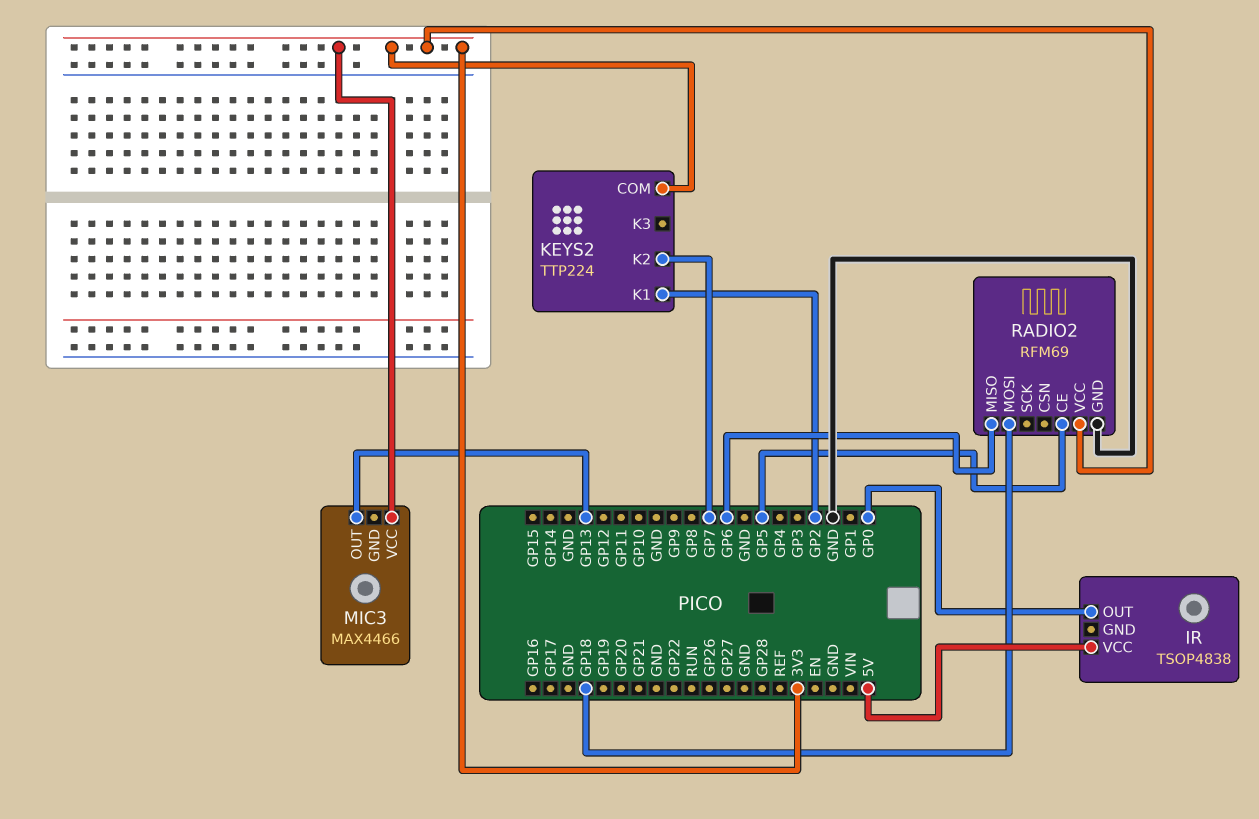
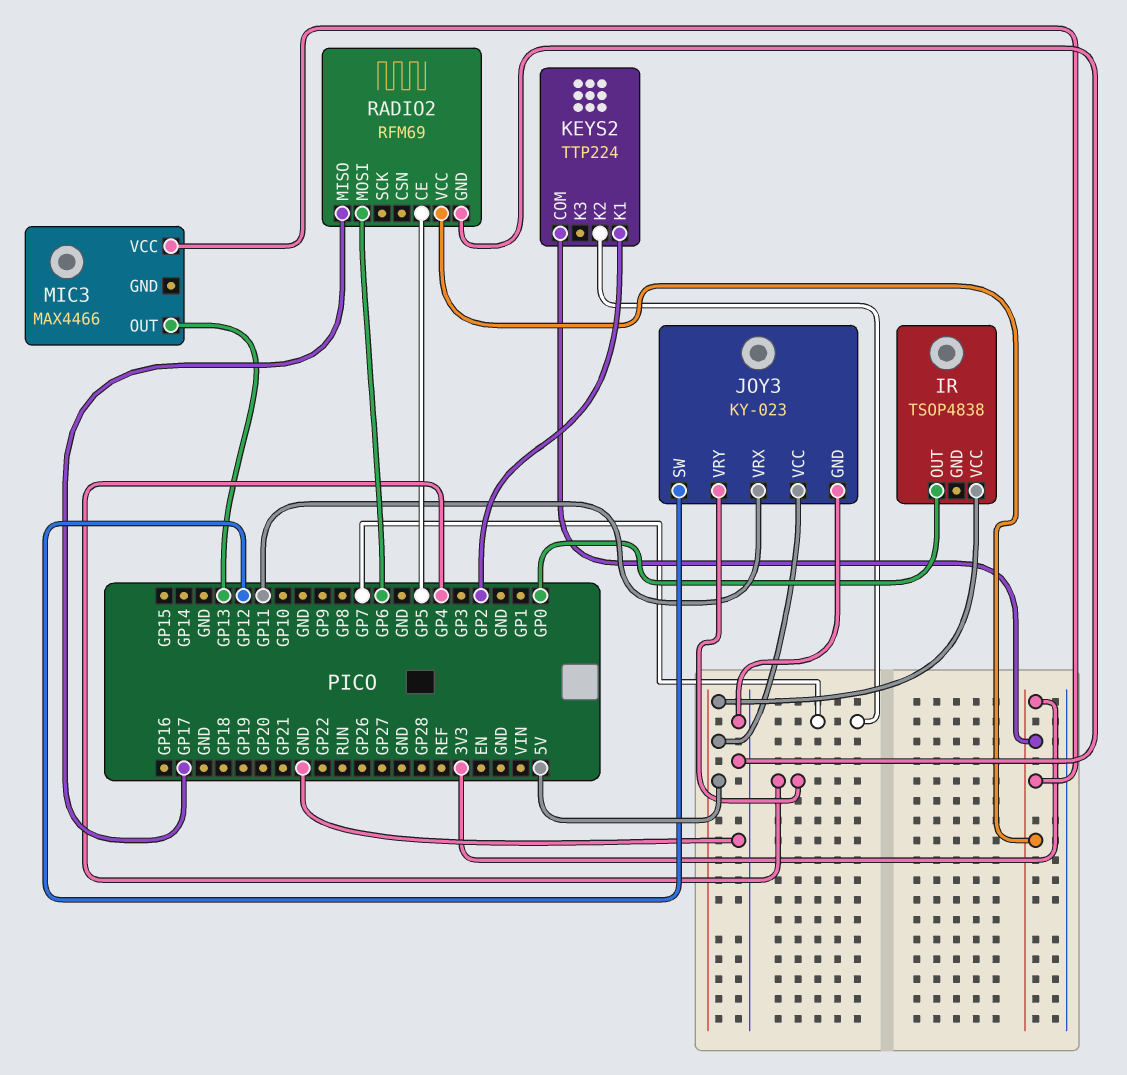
JOY3: none -> KY-023
JOY3 pin GND: none -> GND
JOY3 pin SW: none -> GP12
JOY3 pin VCC: none -> 5V
JOY3 pin VRX: none -> GP11
JOY3 pin VRY: none -> GP4
RADIO2 pin MISO: GP6 -> GP17
RADIO2 pin MOSI: GP18 -> GP6

